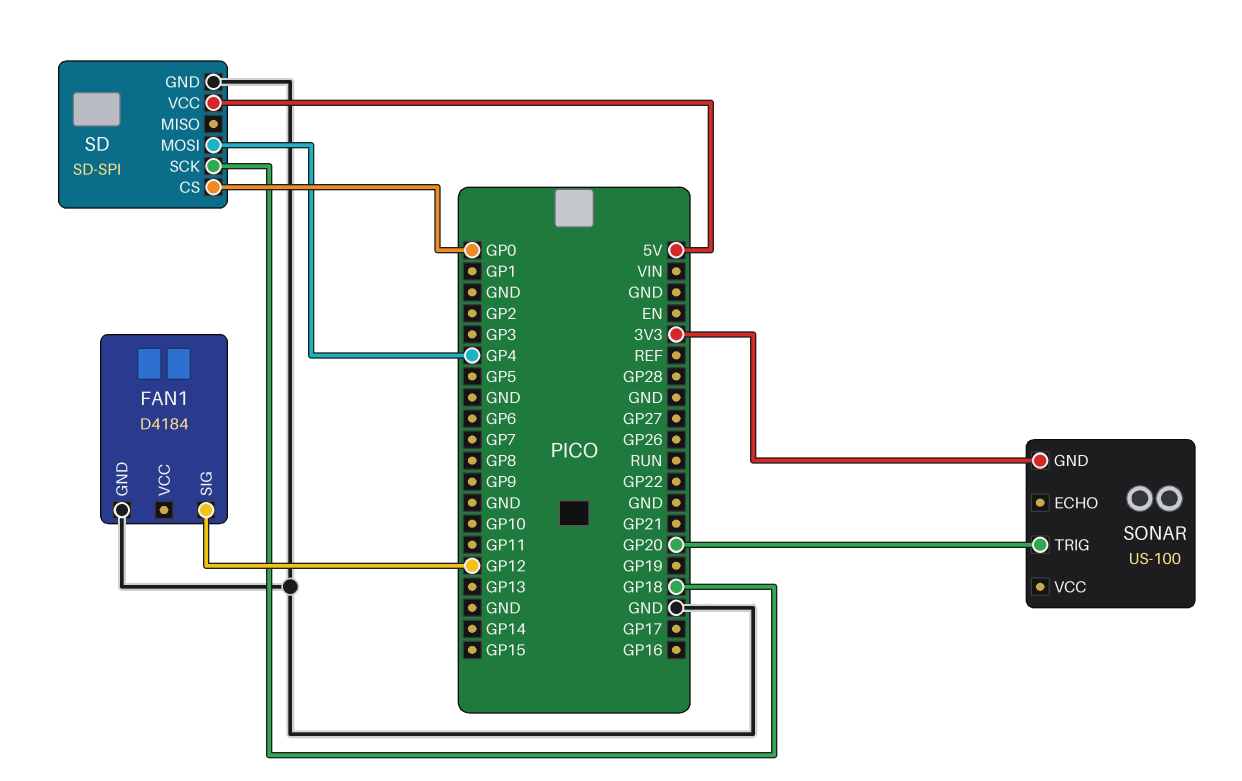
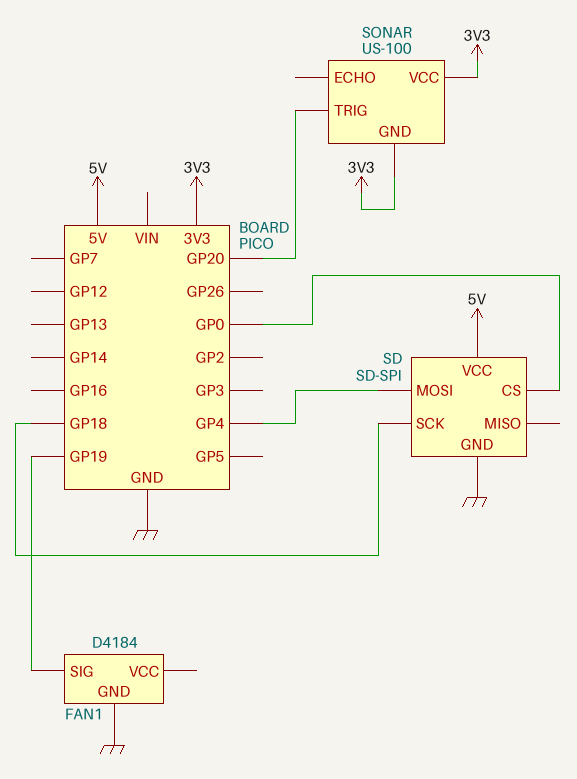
FAN1 pin SIG: GP12 -> GP19
SONAR pin VCC: none -> 3V3

